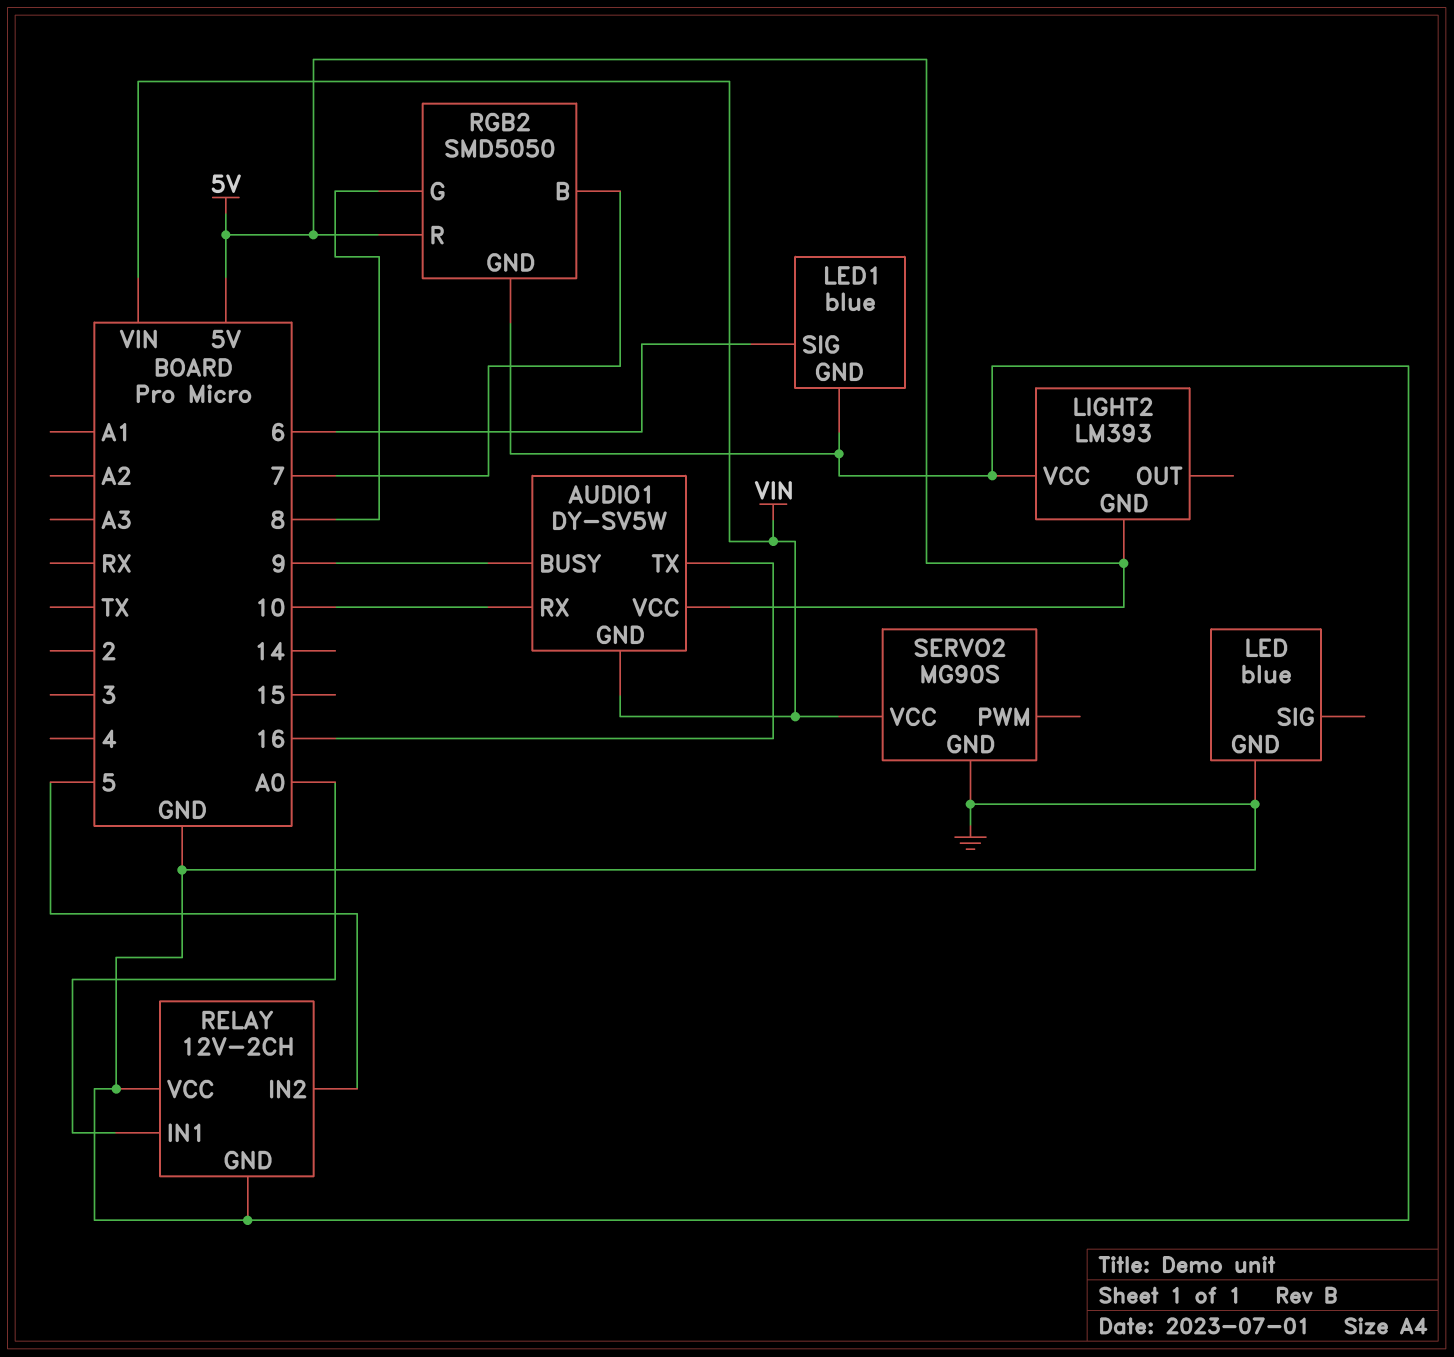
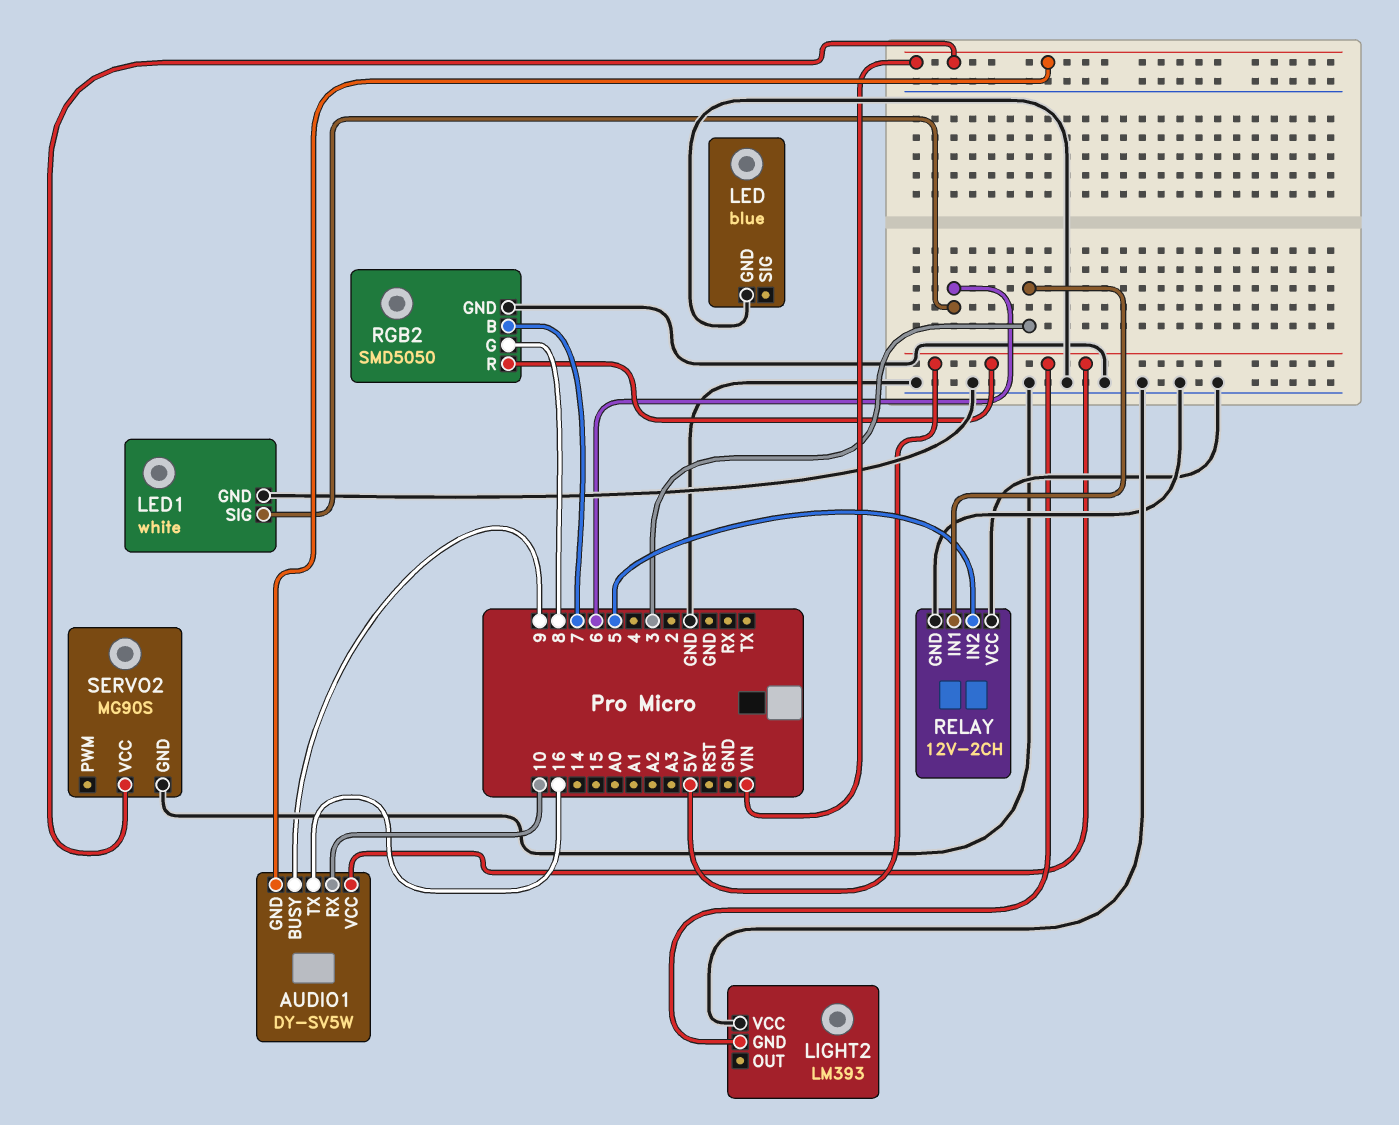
LED1: blue -> white
RELAY pin IN1: A0 -> 3

